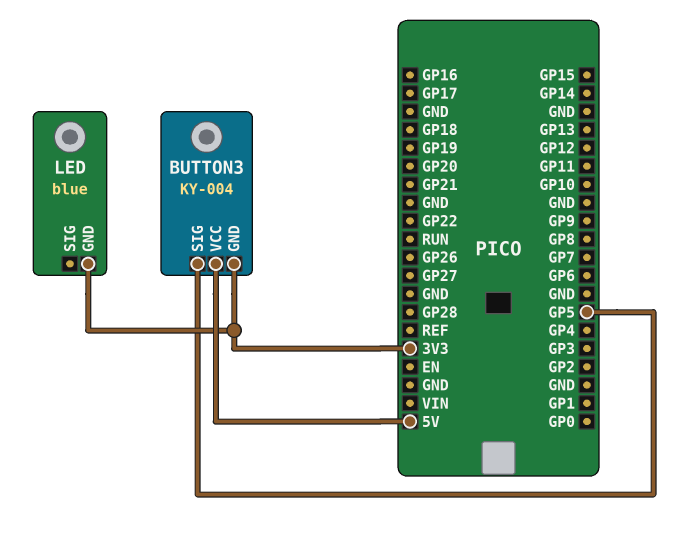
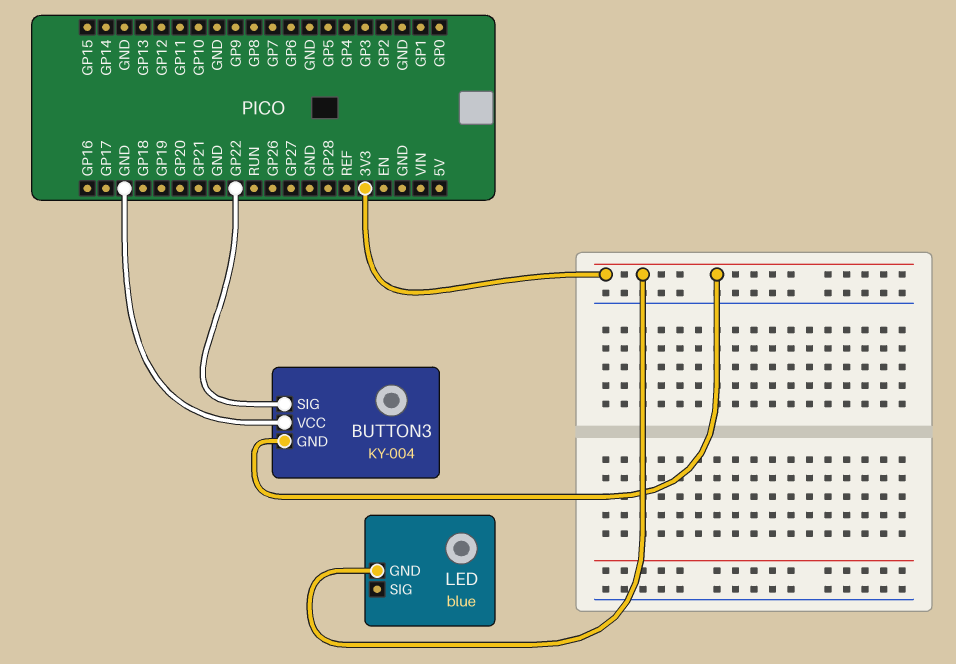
BUTTON3 pin SIG: GP5 -> GP22
BUTTON3 pin VCC: 5V -> GND

